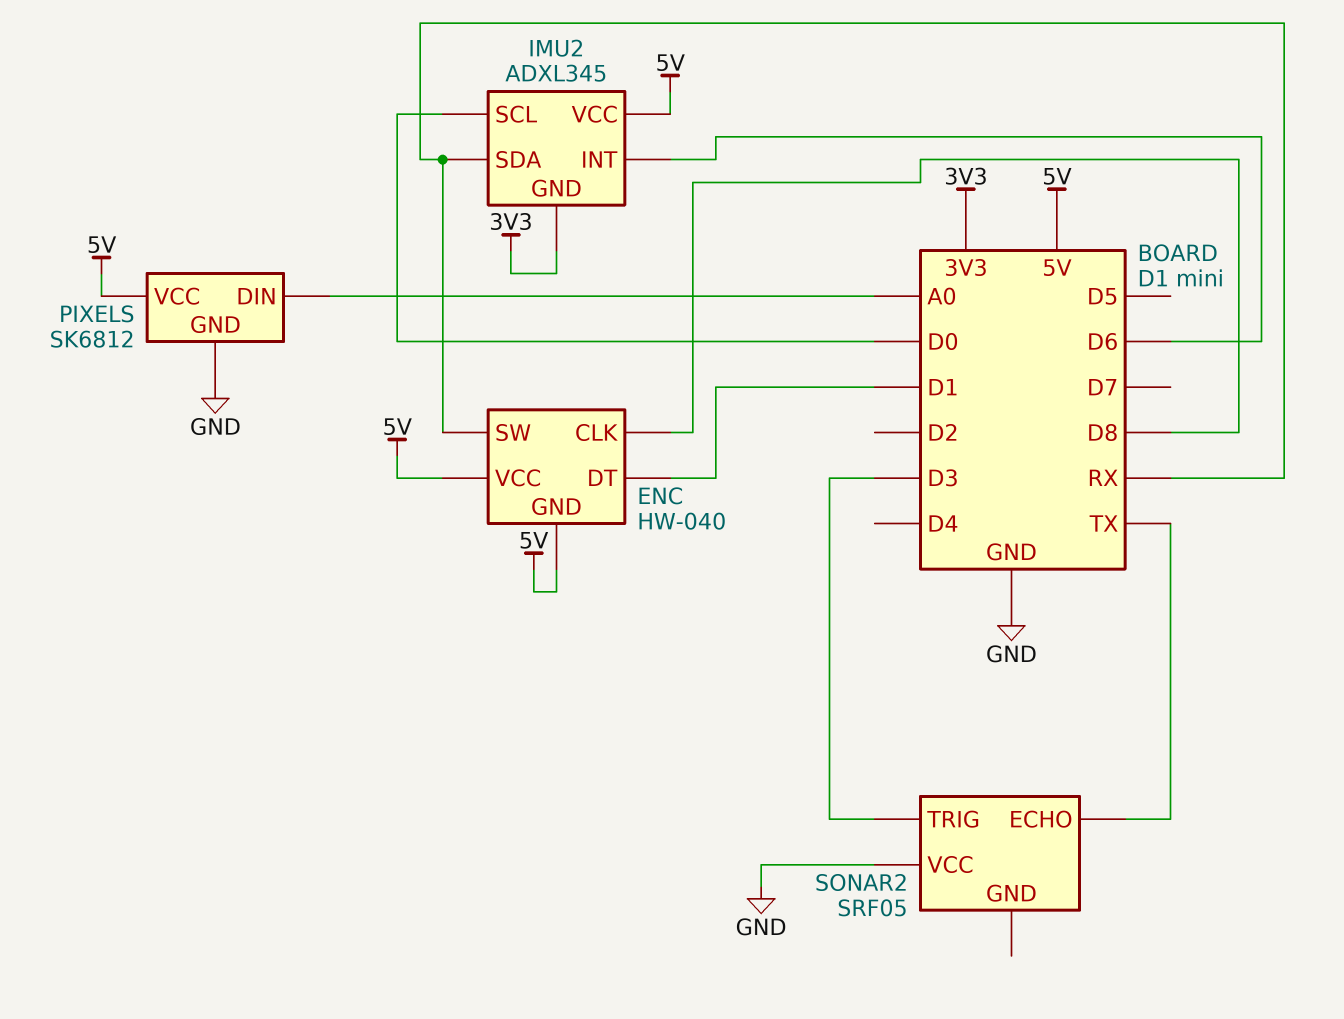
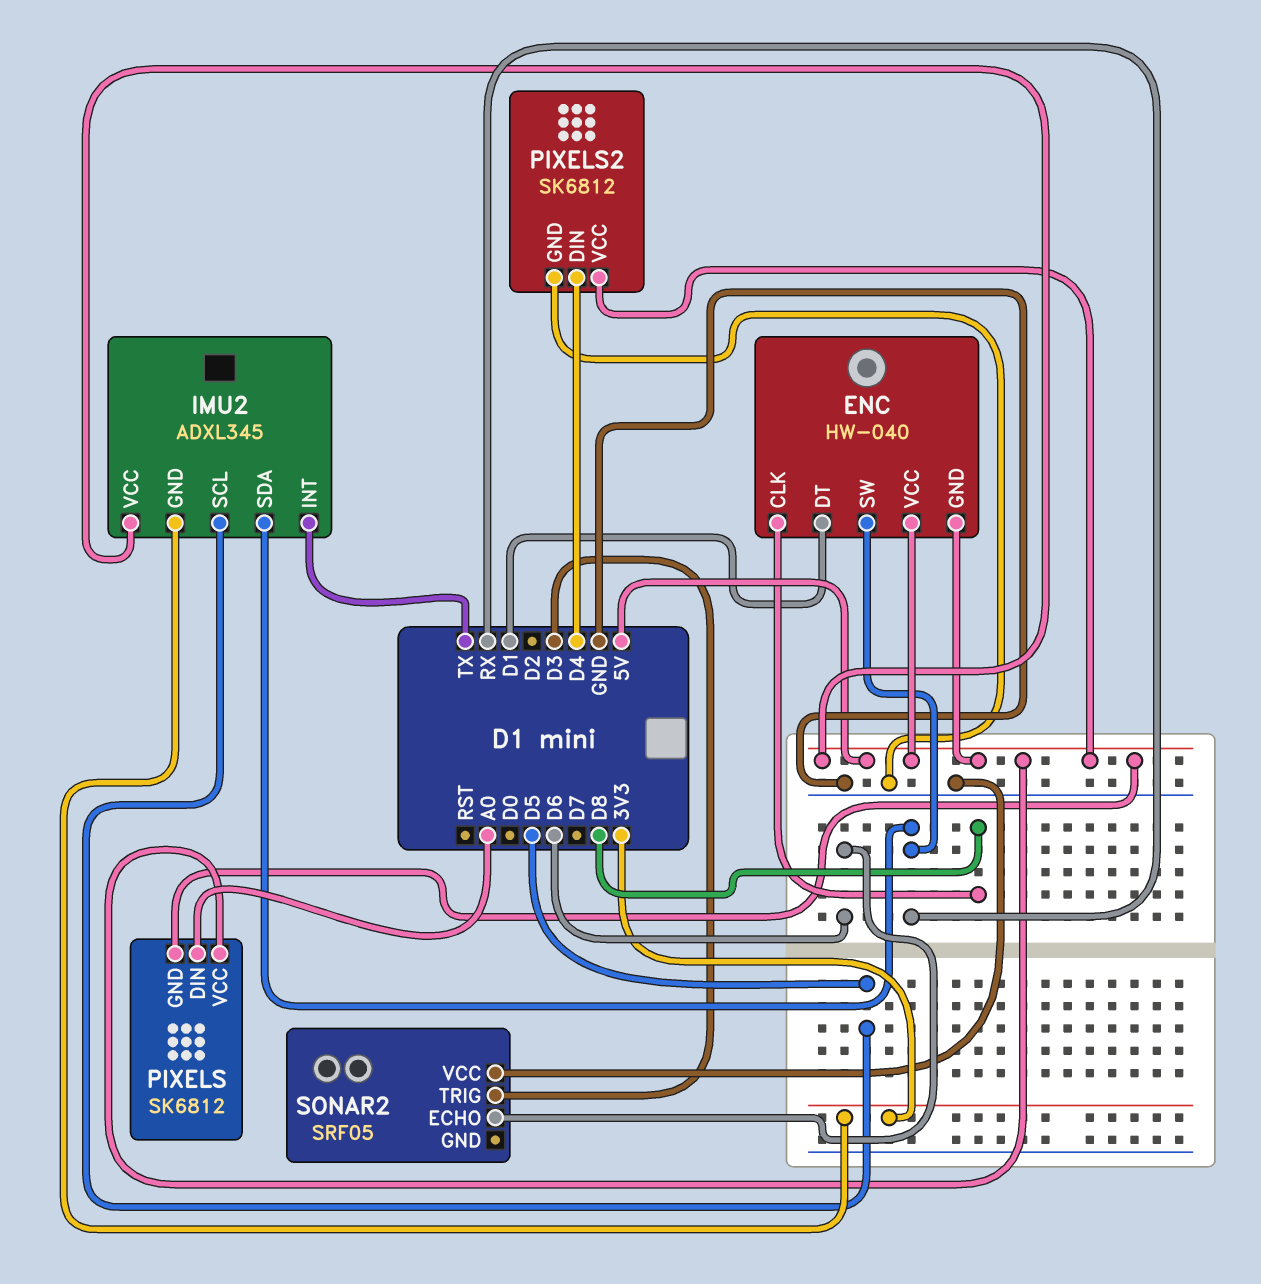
IMU2 pin INT: D6 -> TX
IMU2 pin SCL: D0 -> D5
PIXELS pin GND: GND -> 5V
PIXELS2: none -> SK6812
PIXELS2 pin DIN: none -> D4
PIXELS2 pin GND: none -> GND
PIXELS2 pin VCC: none -> 5V
SONAR2 pin ECHO: TX -> D6

